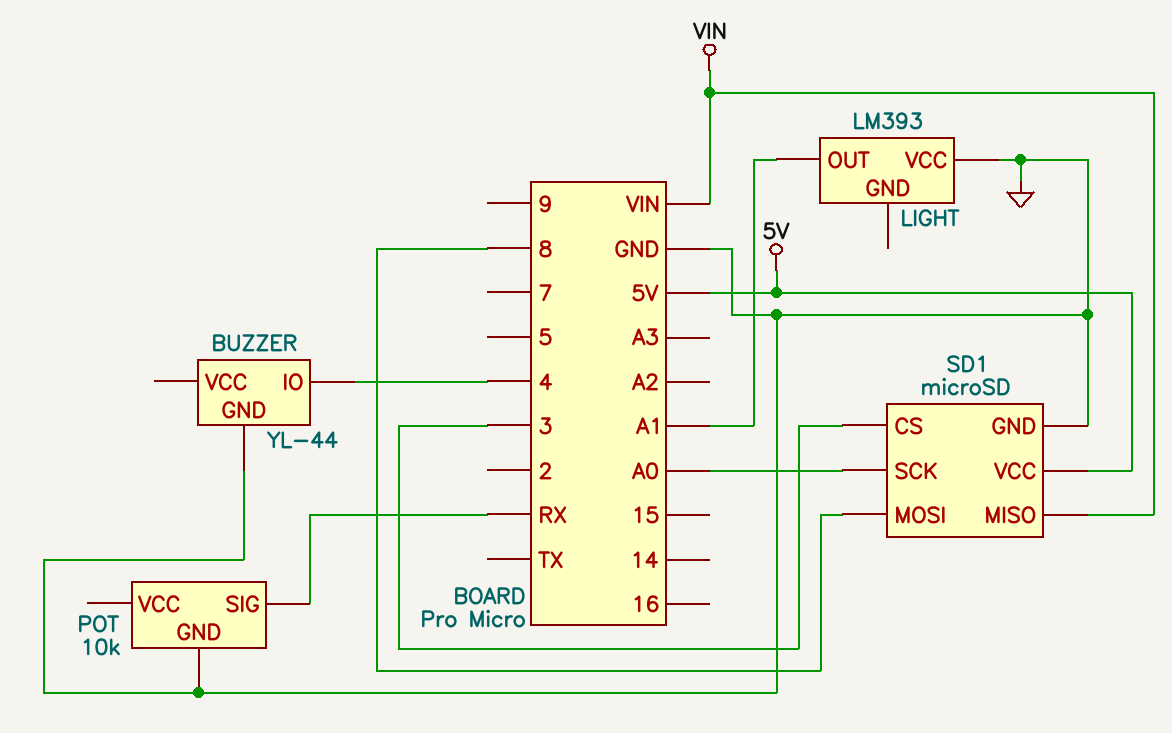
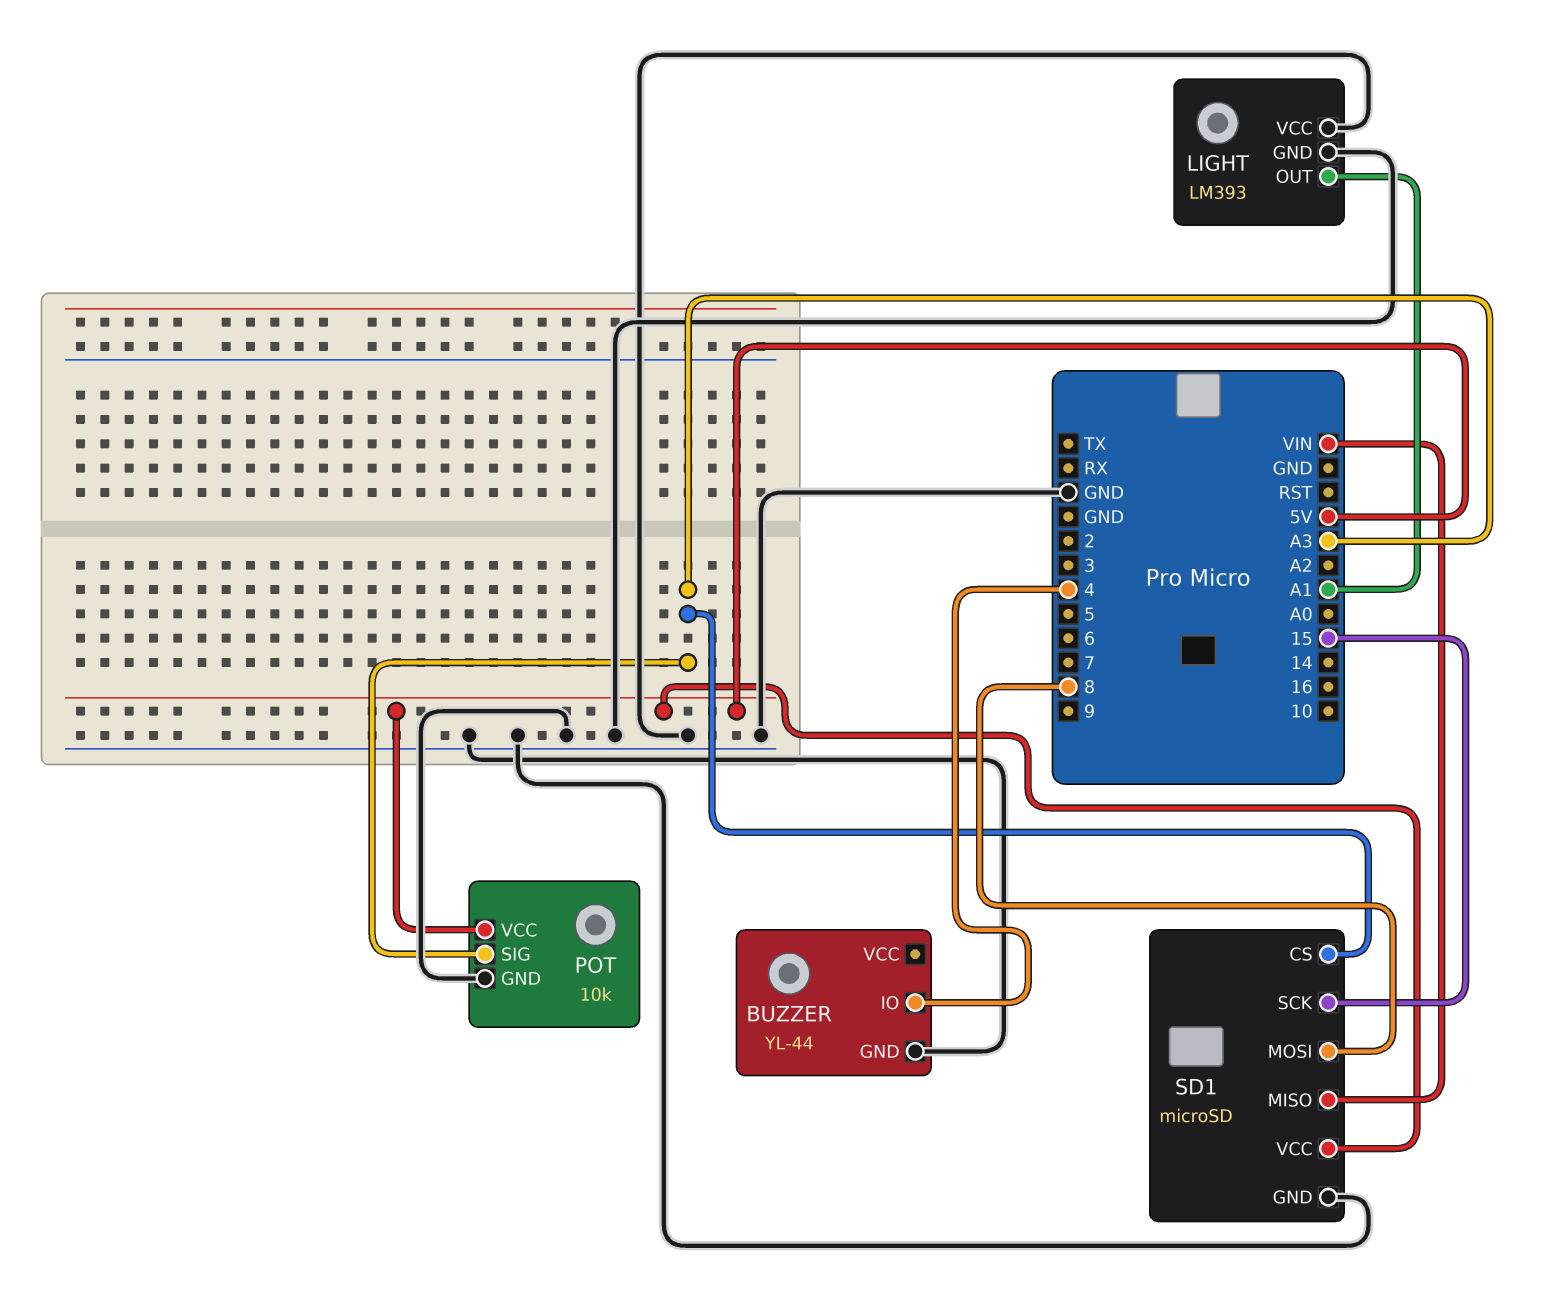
LIGHT pin GND: none -> GND
POT pin SIG: RX -> A3
POT pin VCC: none -> 5V
SD1 pin CS: 3 -> A3
SD1 pin SCK: A0 -> 15

